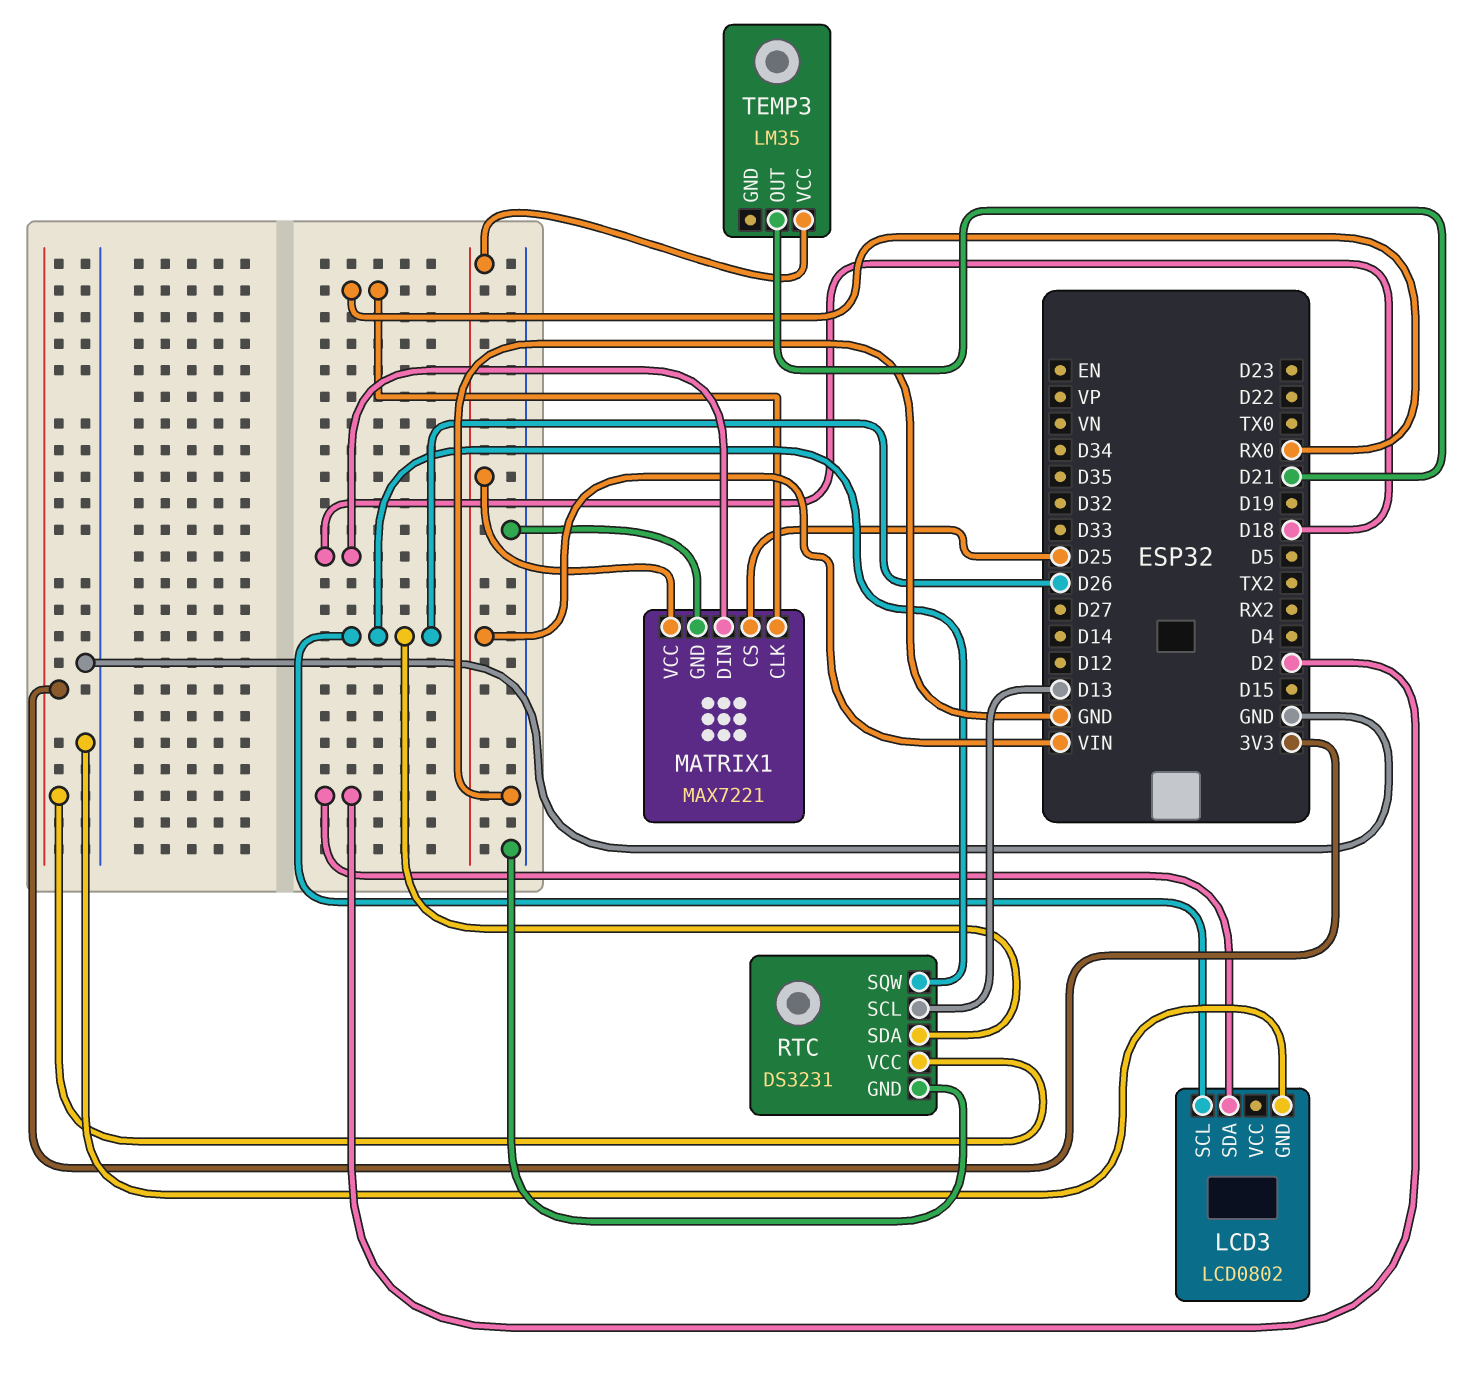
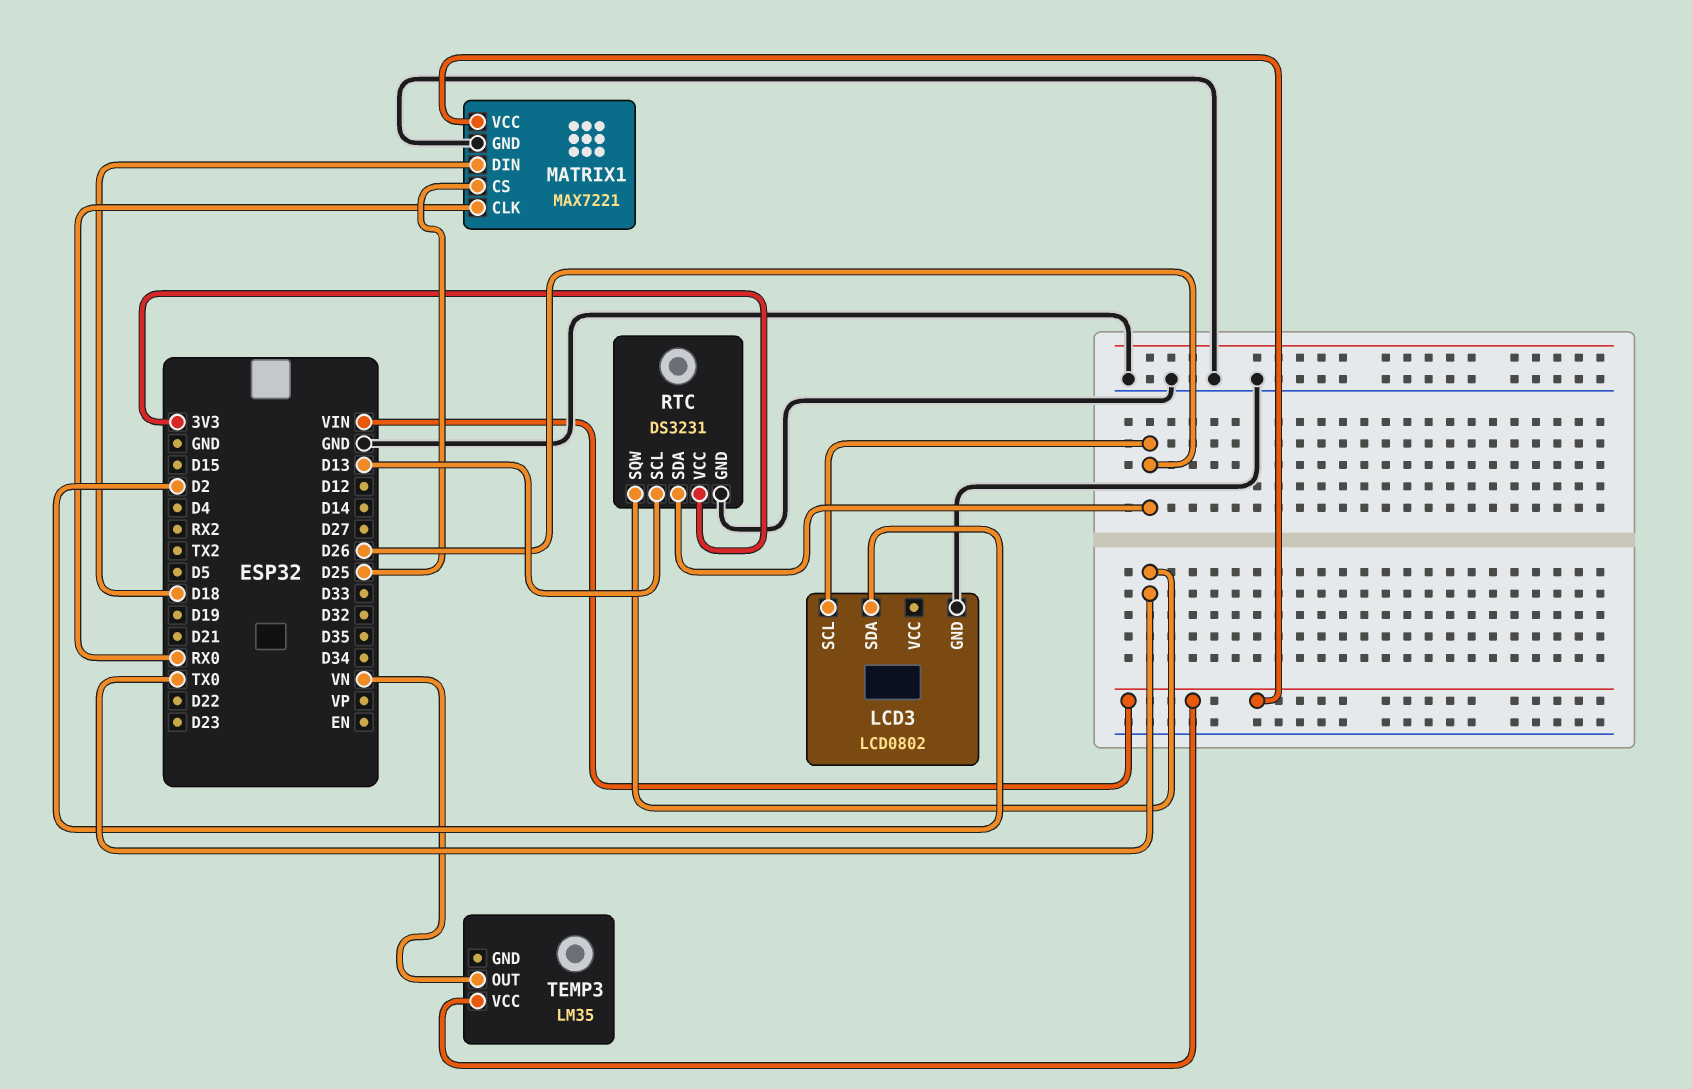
RTC pin SQW: D26 -> TX0
TEMP3 pin OUT: D21 -> VN

